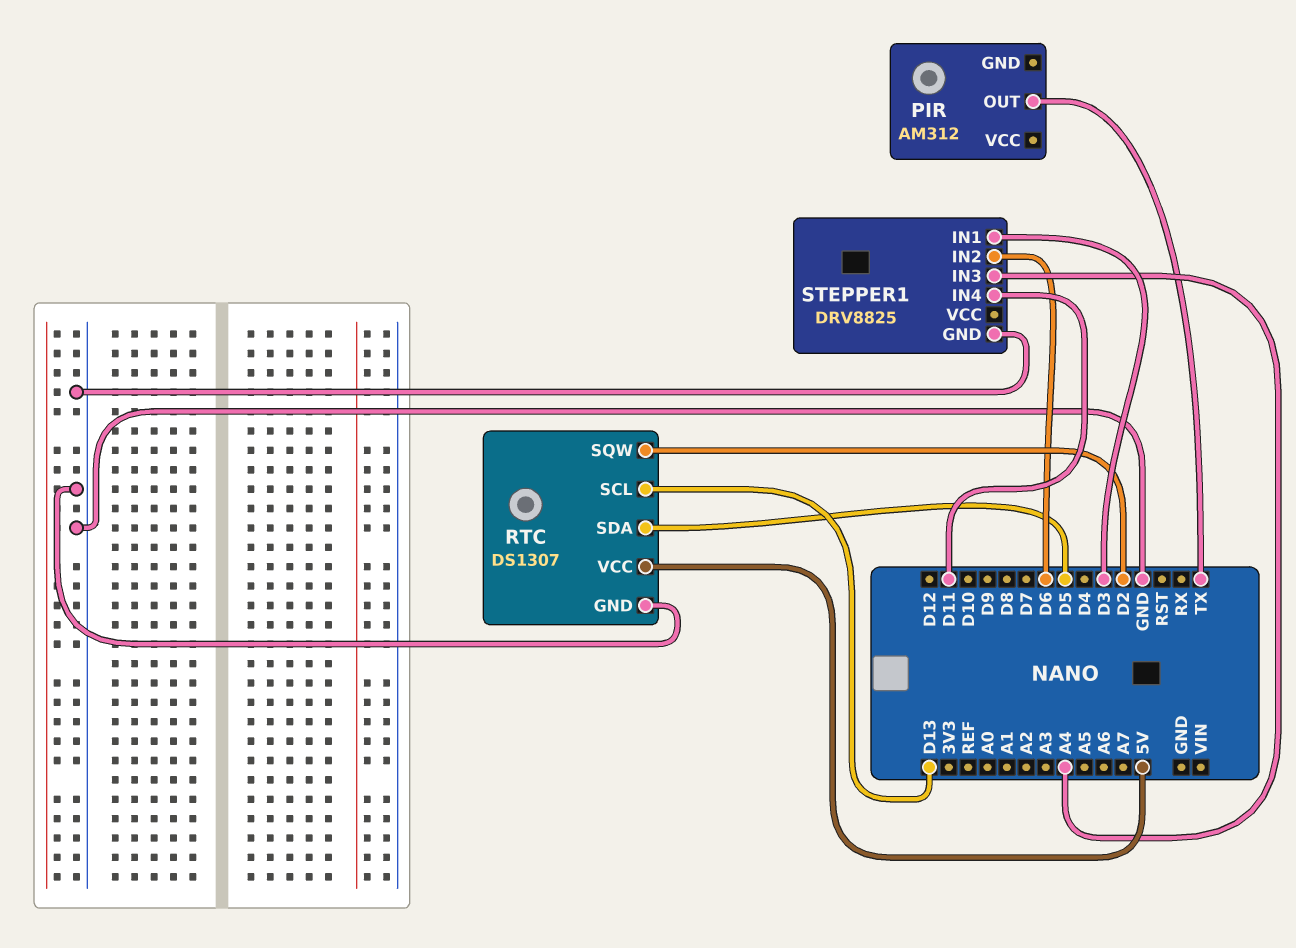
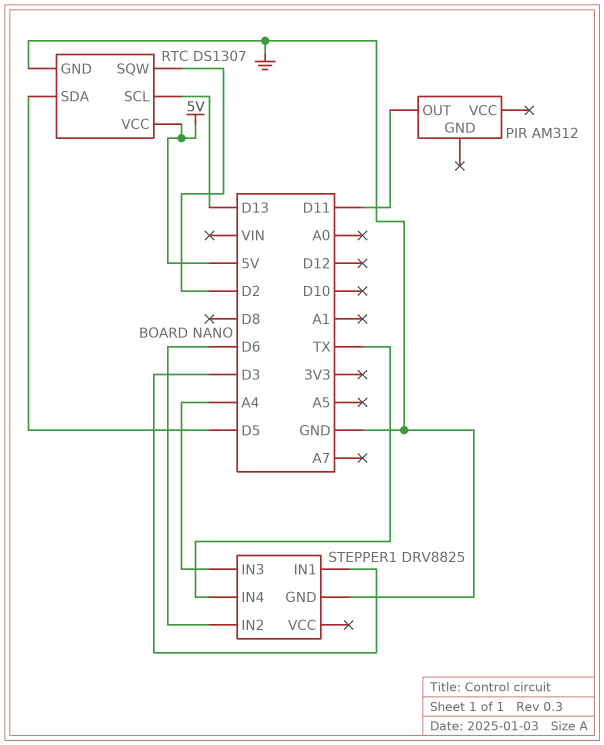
PIR pin OUT: TX -> D11
STEPPER1 pin IN4: D11 -> TX

